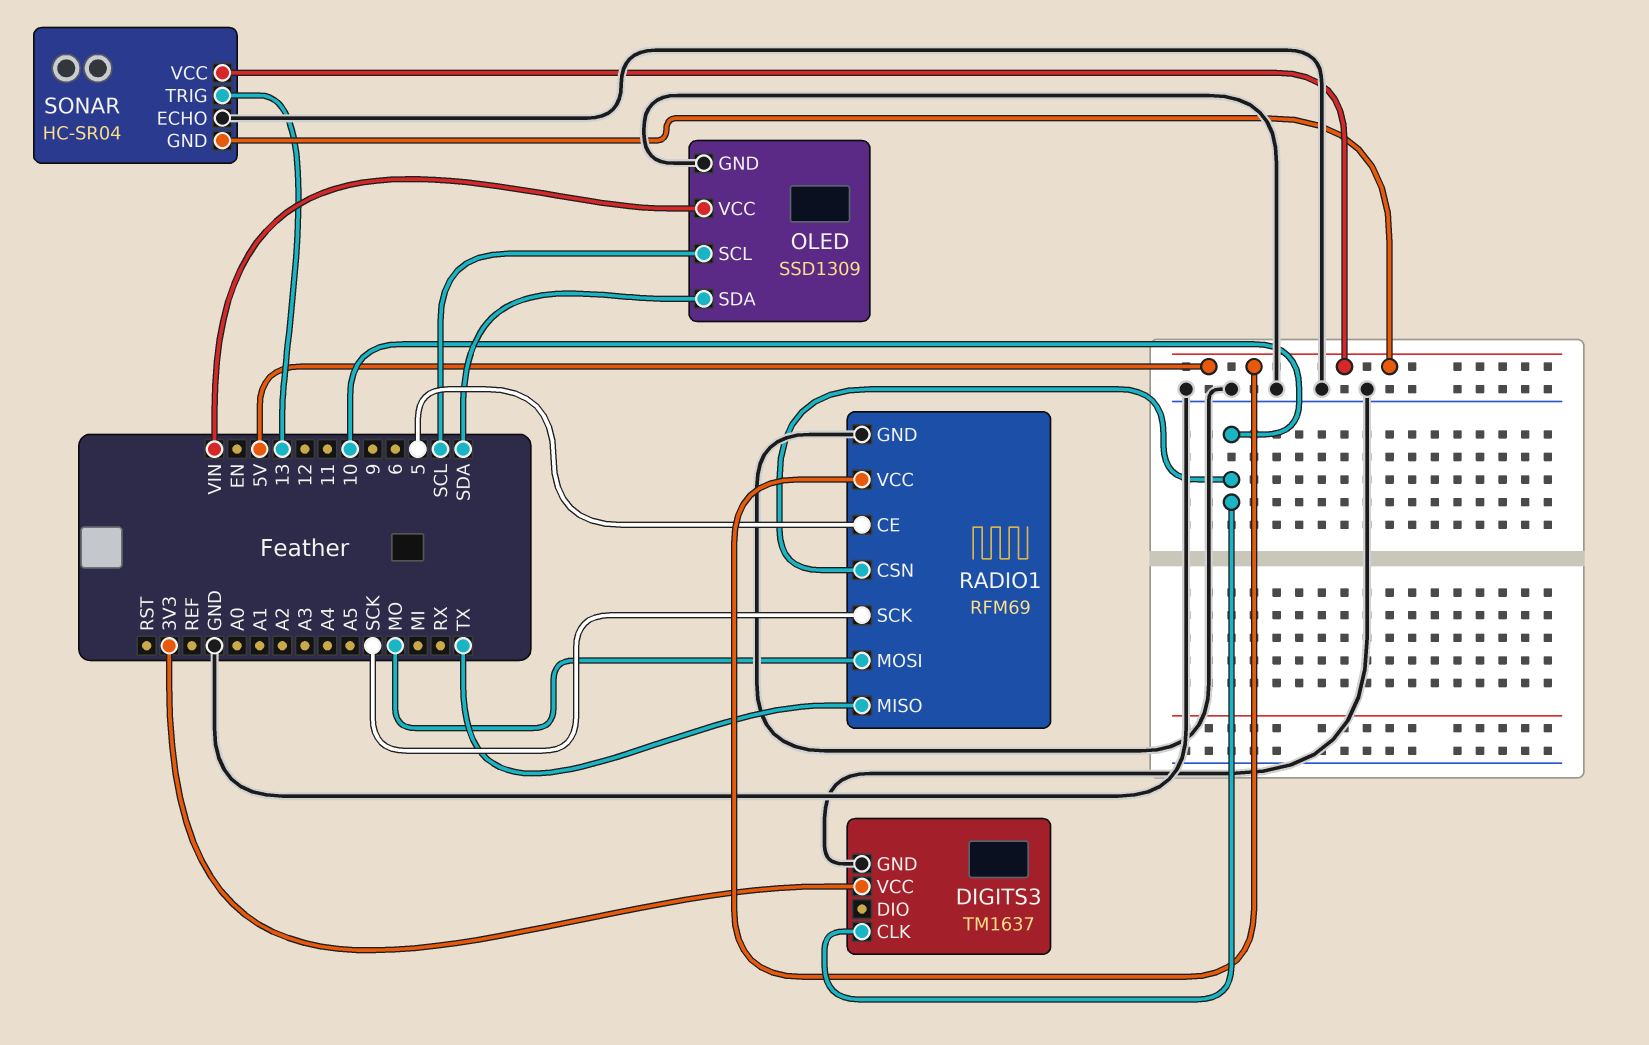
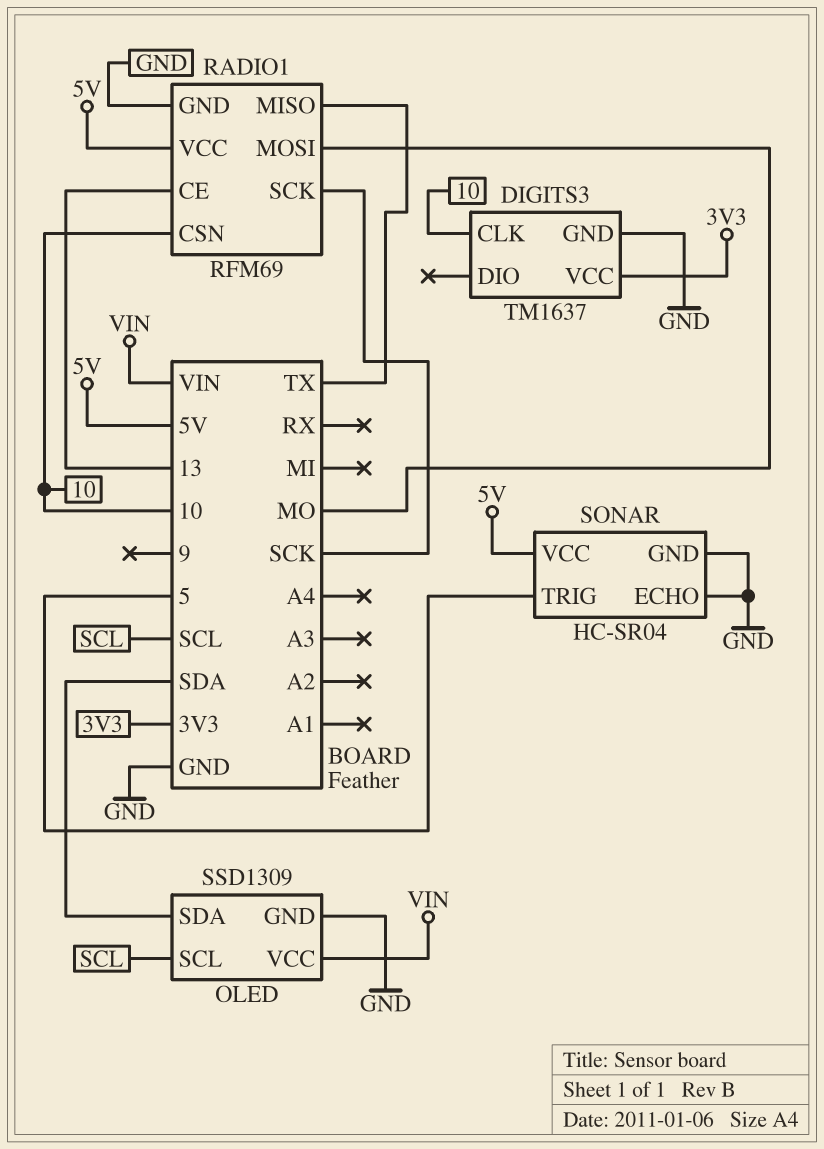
RADIO1 pin CE: 5 -> 13
SONAR pin GND: 5V -> GND
SONAR pin TRIG: 13 -> 5

